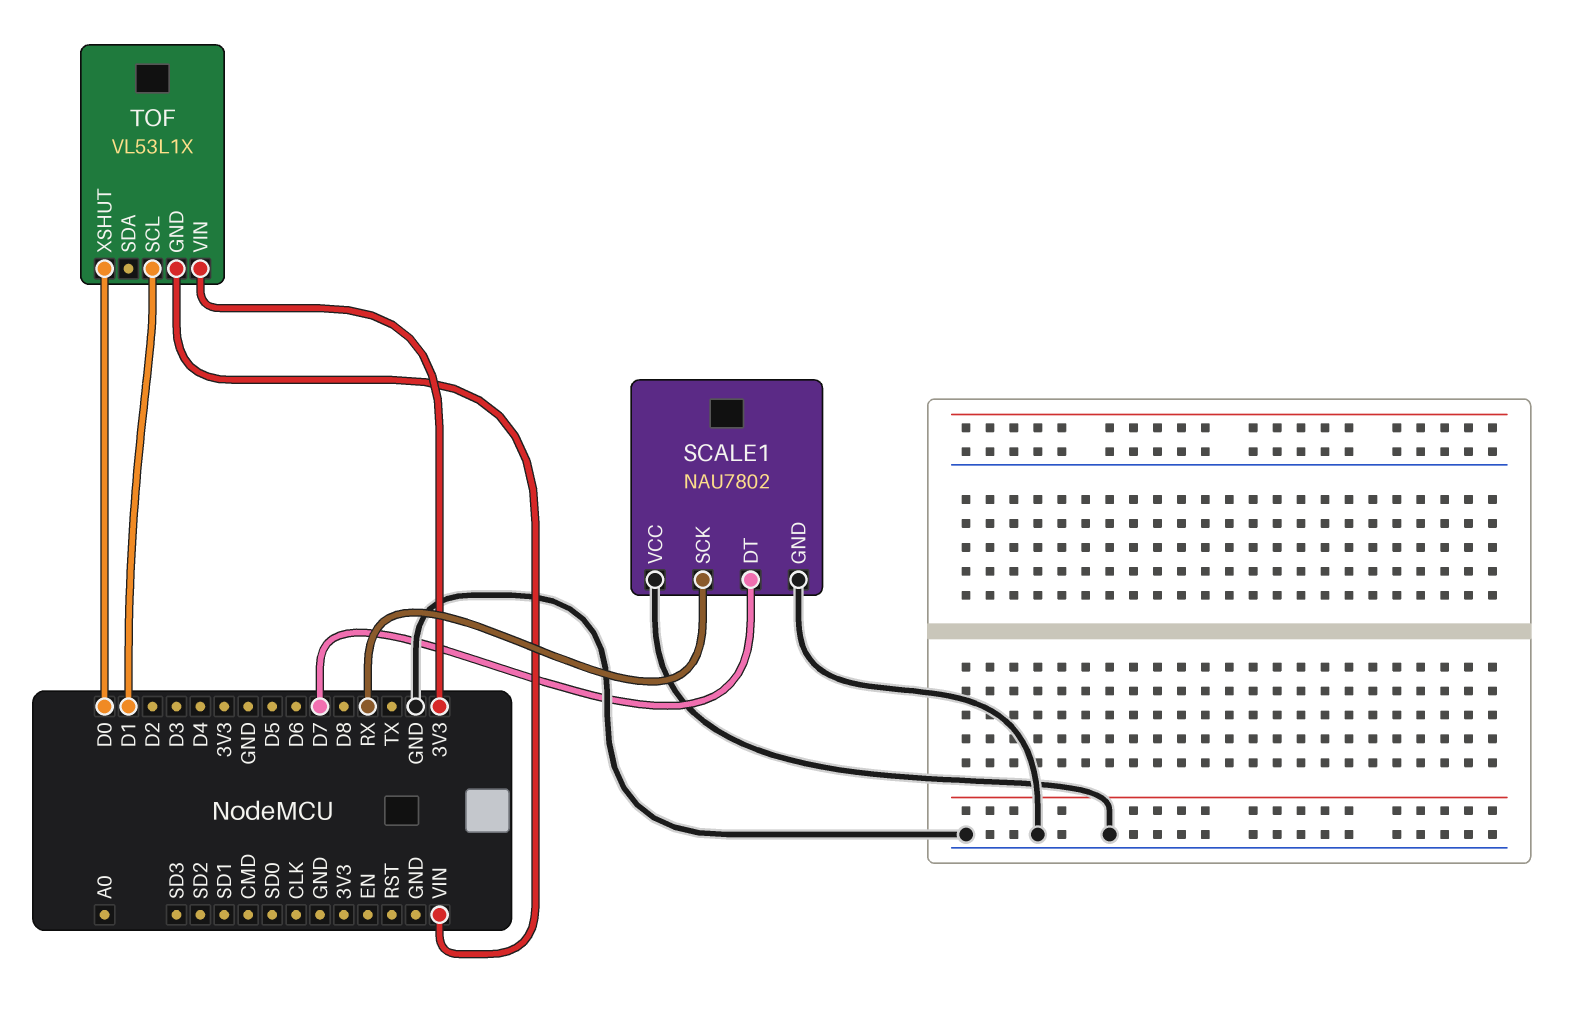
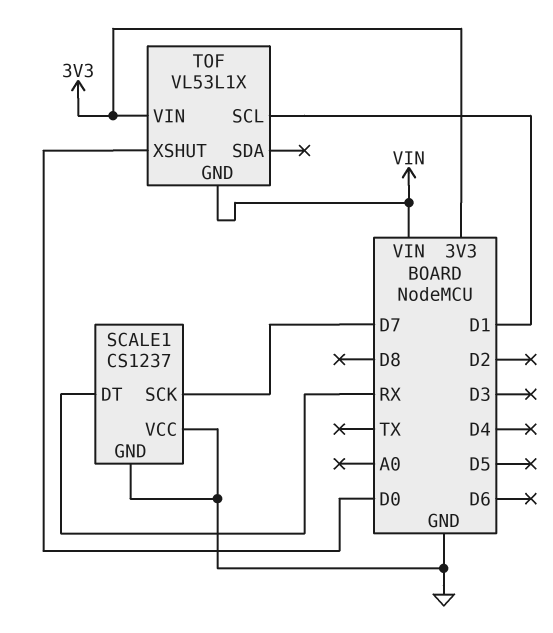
SCALE1: NAU7802 -> CS1237
SCALE1 pin DT: D7 -> RX
SCALE1 pin SCK: RX -> D7

